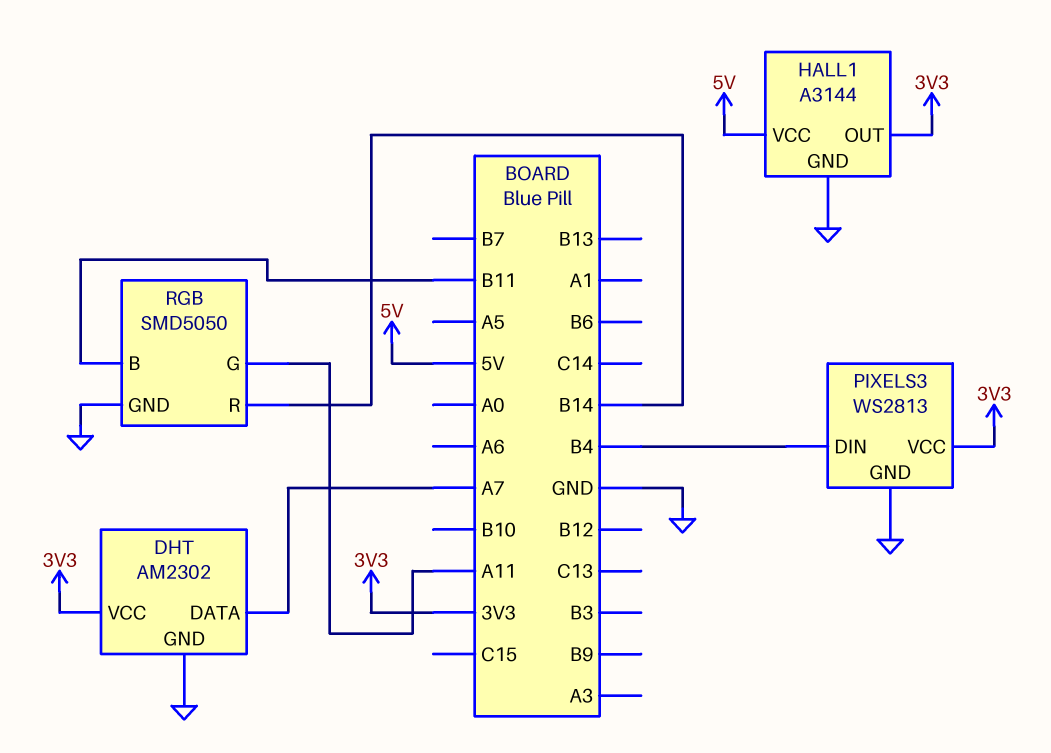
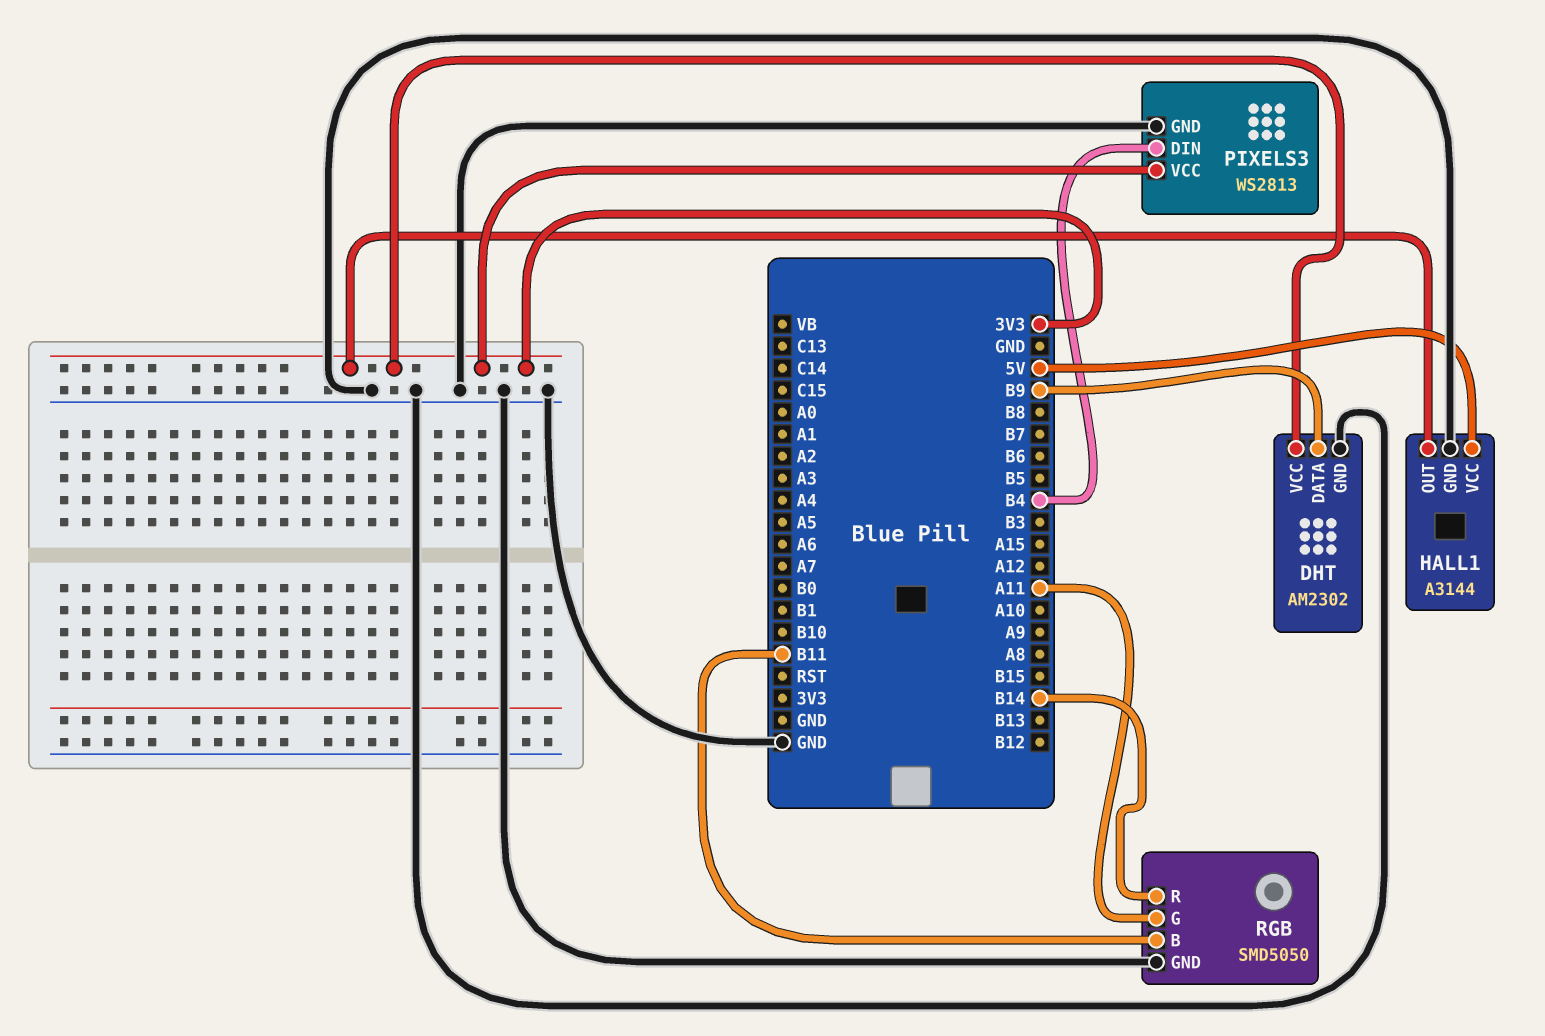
DHT pin DATA: A7 -> B9

